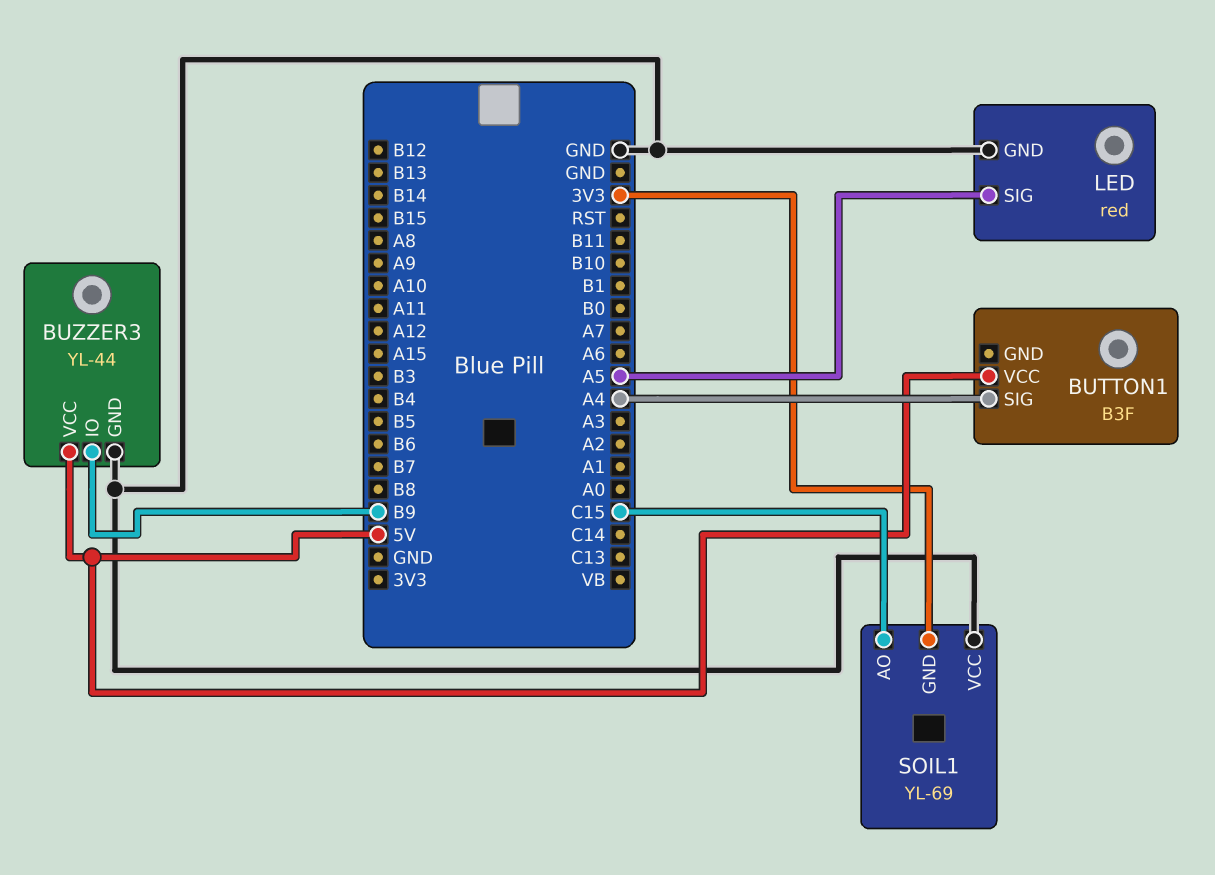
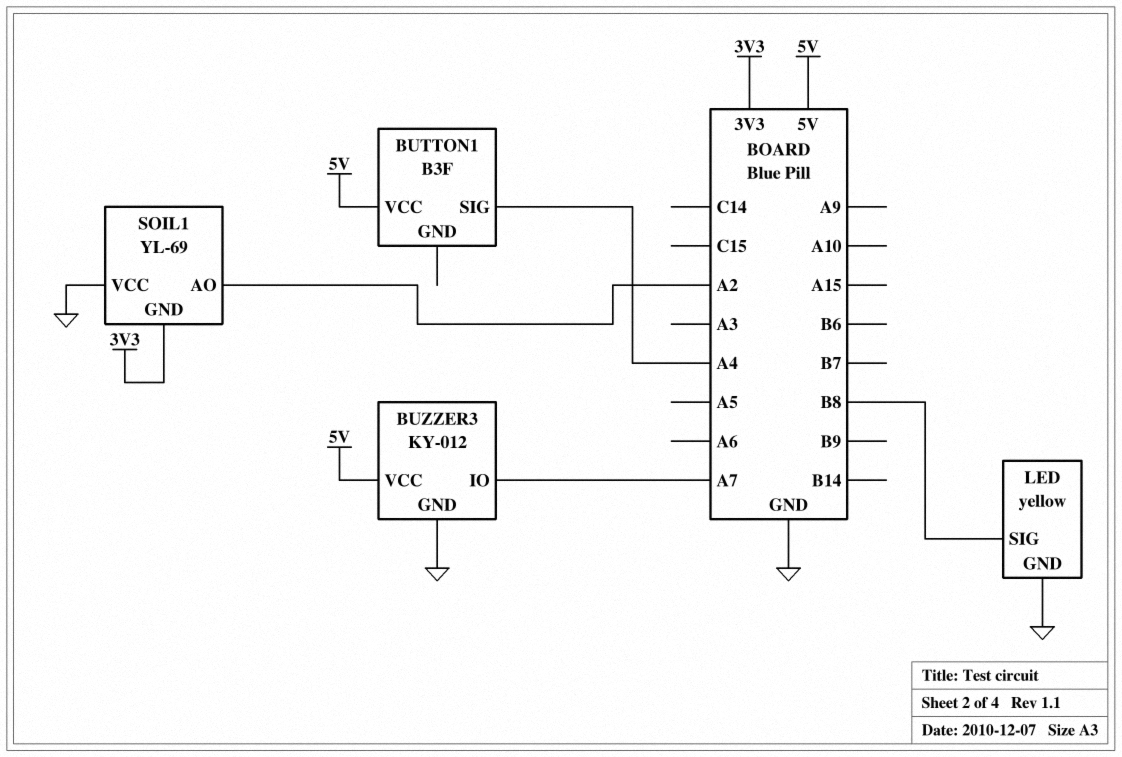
BUZZER3: YL-44 -> KY-012
BUZZER3 pin IO: B9 -> A7
LED: red -> yellow
LED pin SIG: A5 -> B8
SOIL1 pin AO: C15 -> A2

